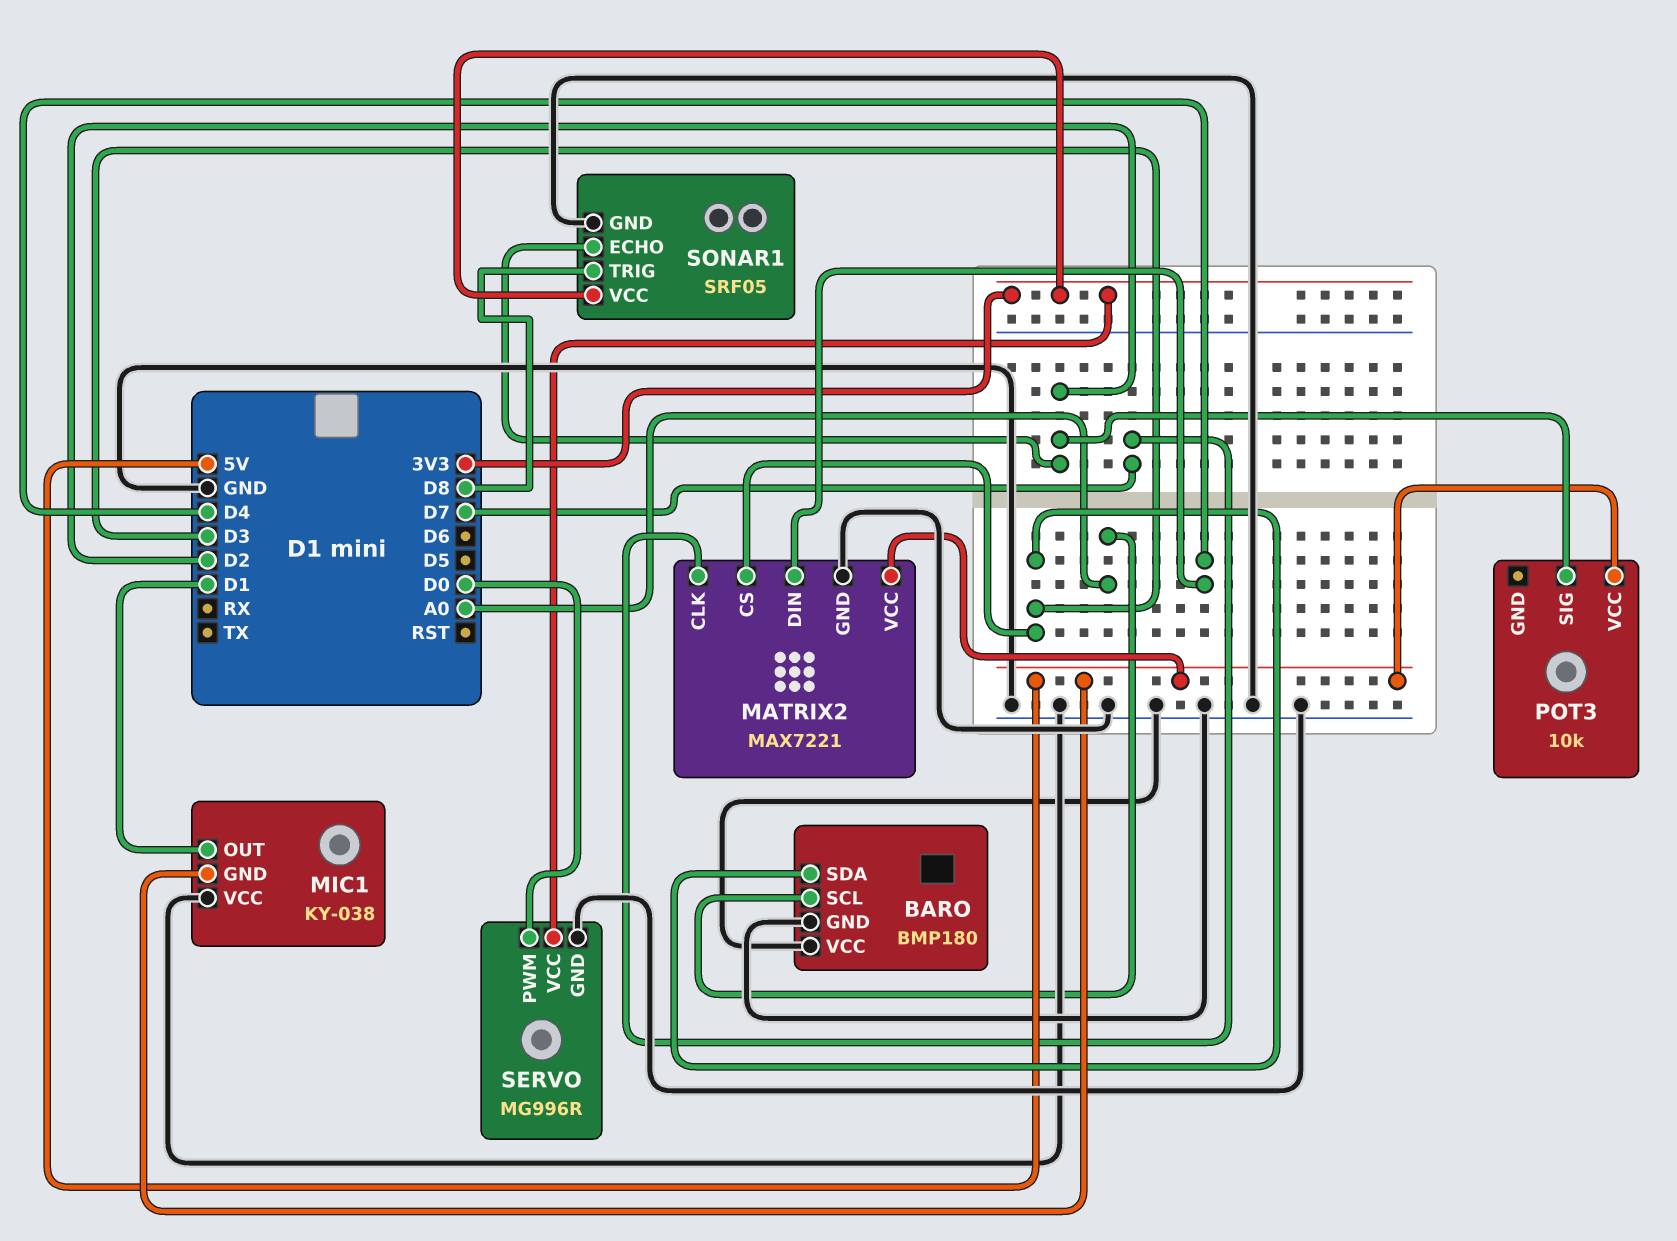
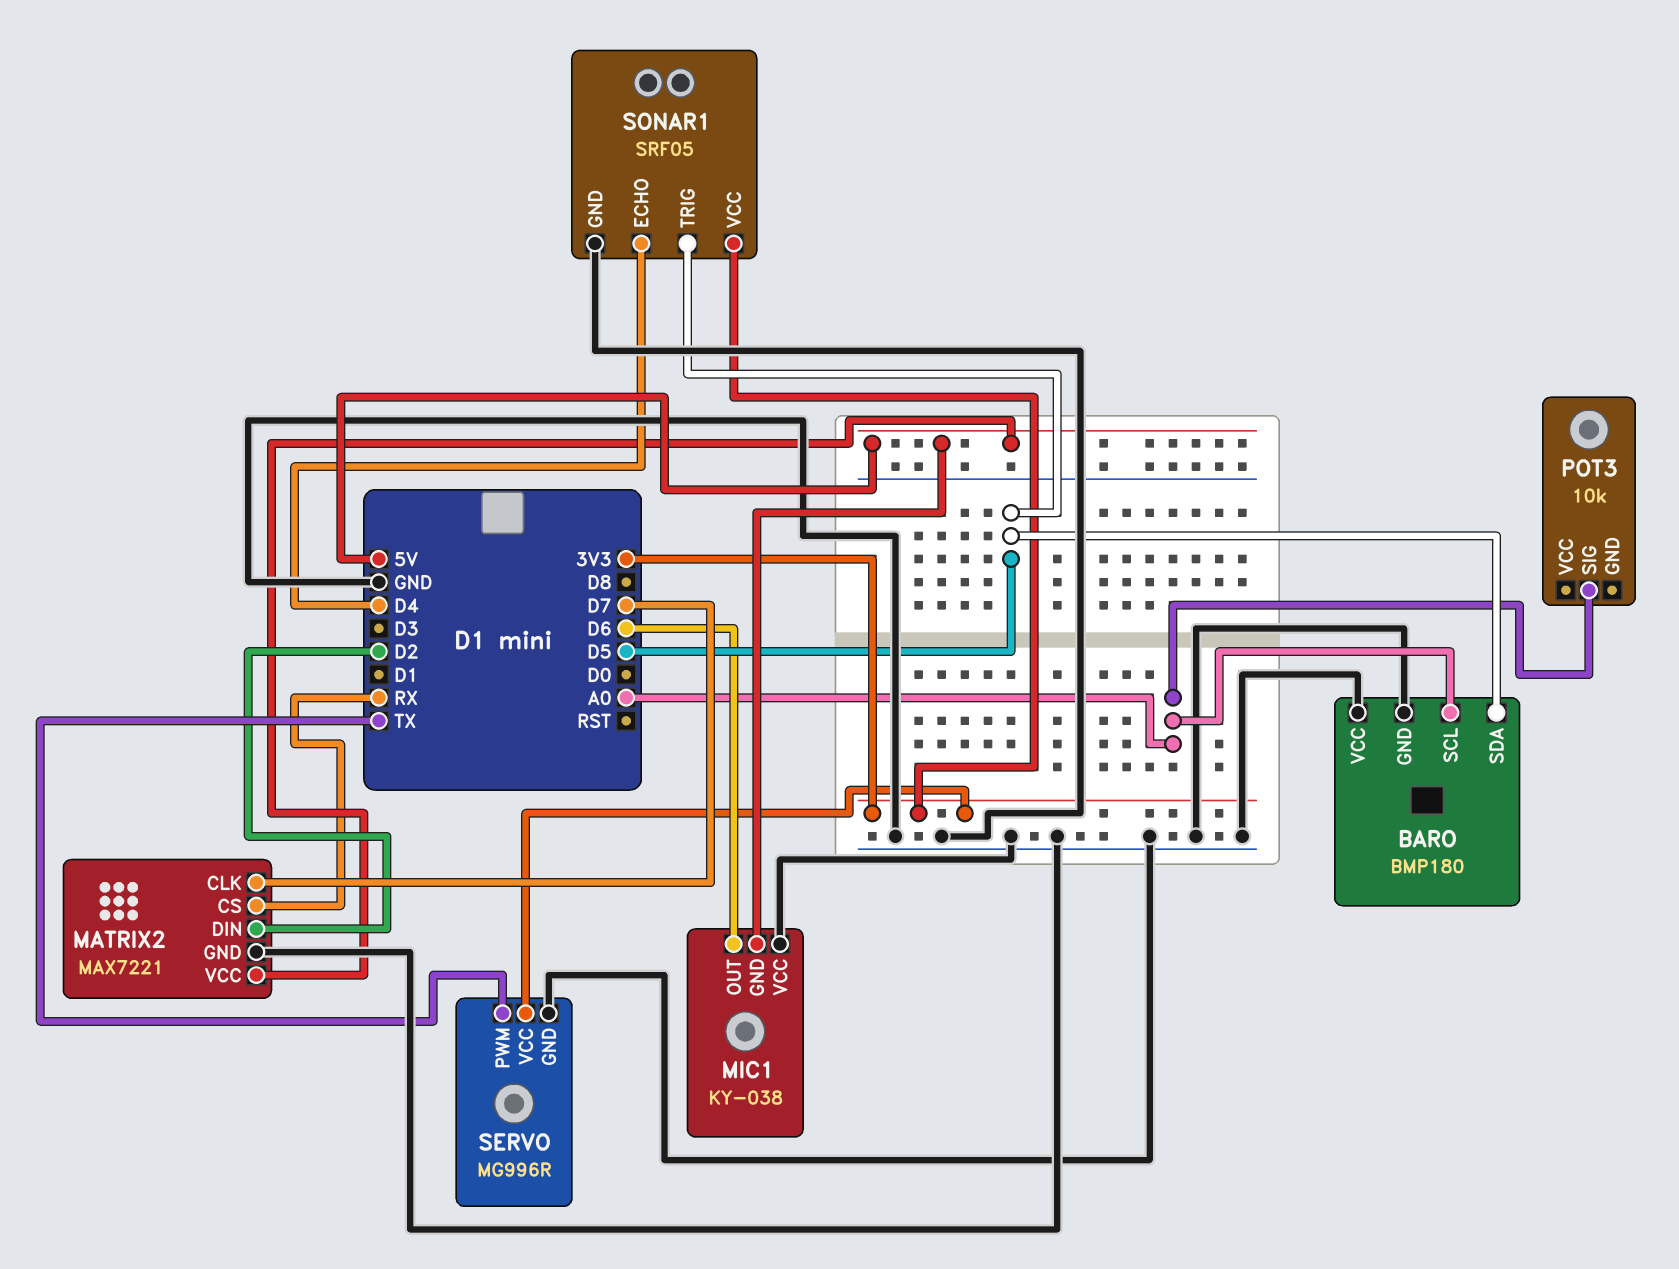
BARO pin SDA: D3 -> D5
MATRIX2 pin CS: D3 -> RX
MATRIX2 pin DIN: D4 -> D2
MIC1 pin OUT: D1 -> D6
POT3 pin SIG: D2 -> A0
POT3 pin VCC: 5V -> none
SERVO pin PWM: D0 -> TX
SONAR1 pin ECHO: D2 -> D4
SONAR1 pin TRIG: D8 -> D5

